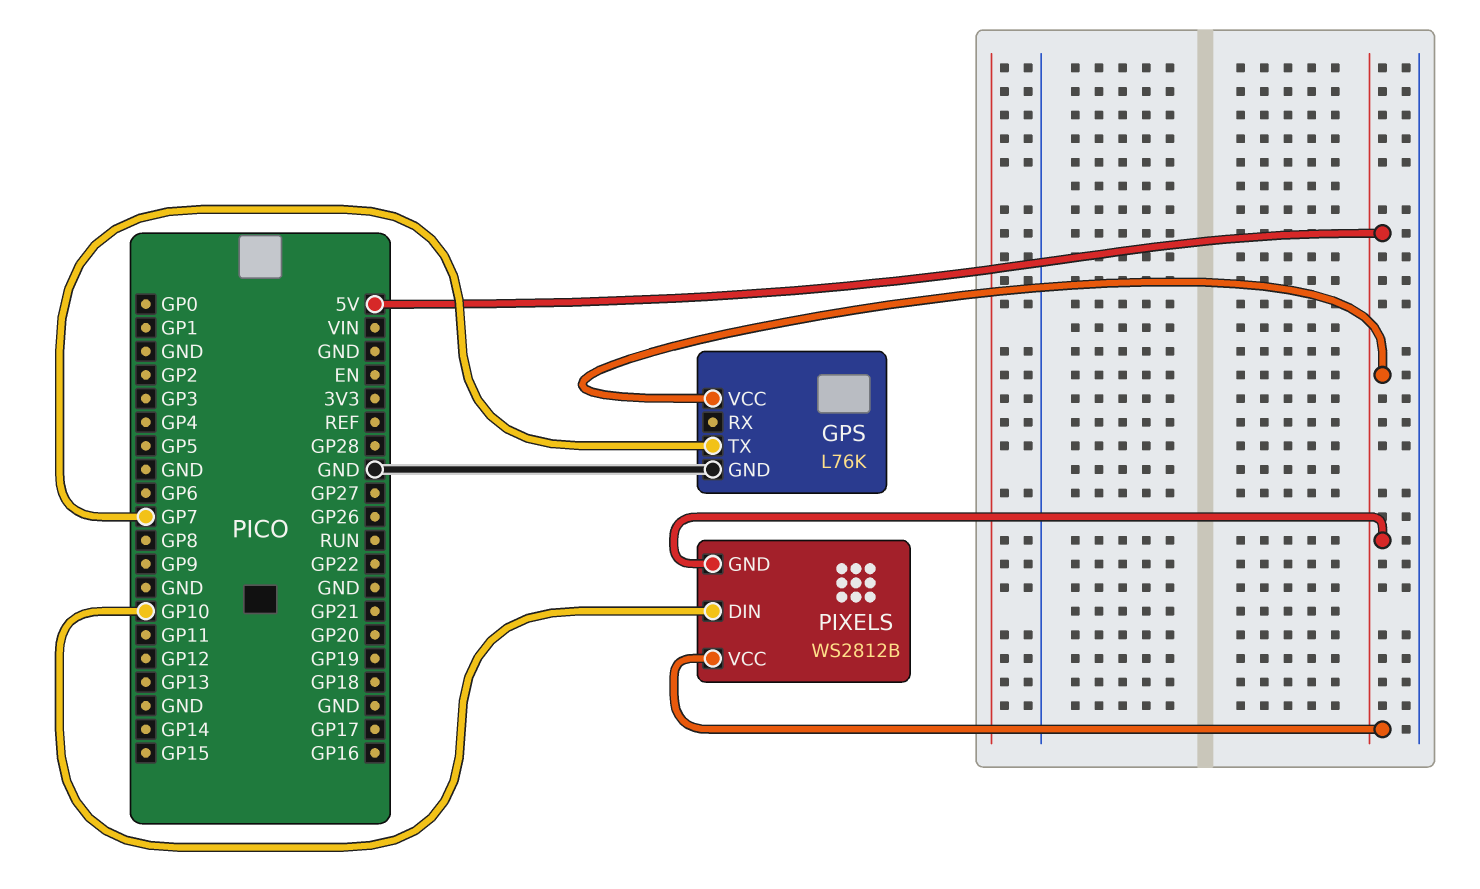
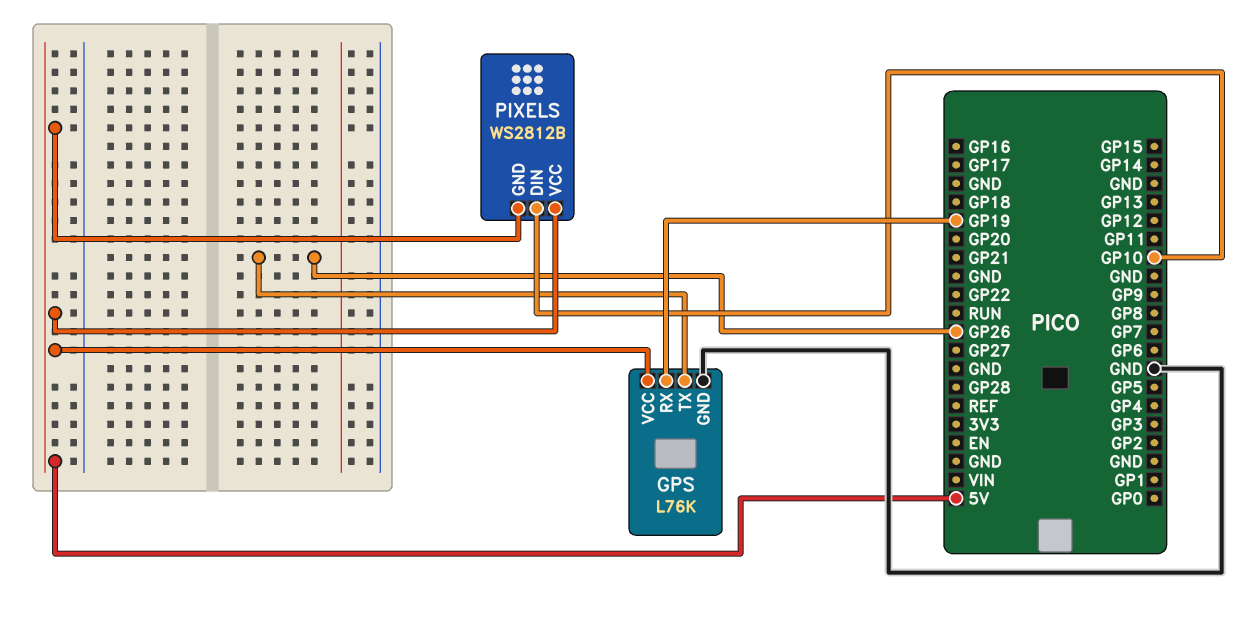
GPS pin RX: none -> GP19
GPS pin TX: GP7 -> GP26

